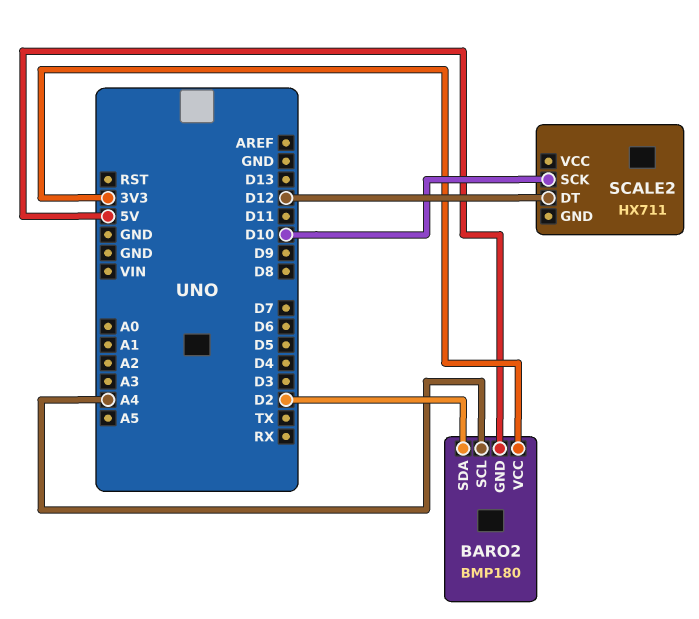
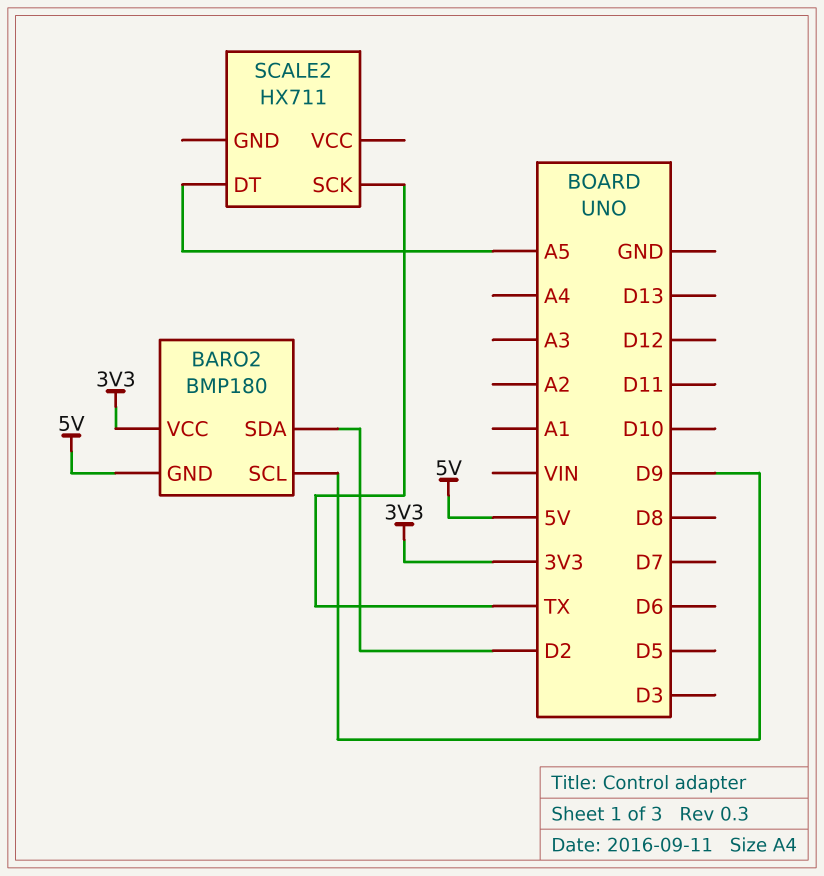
BARO2 pin SCL: A4 -> D9
SCALE2 pin DT: D12 -> A5
SCALE2 pin SCK: D10 -> TX

